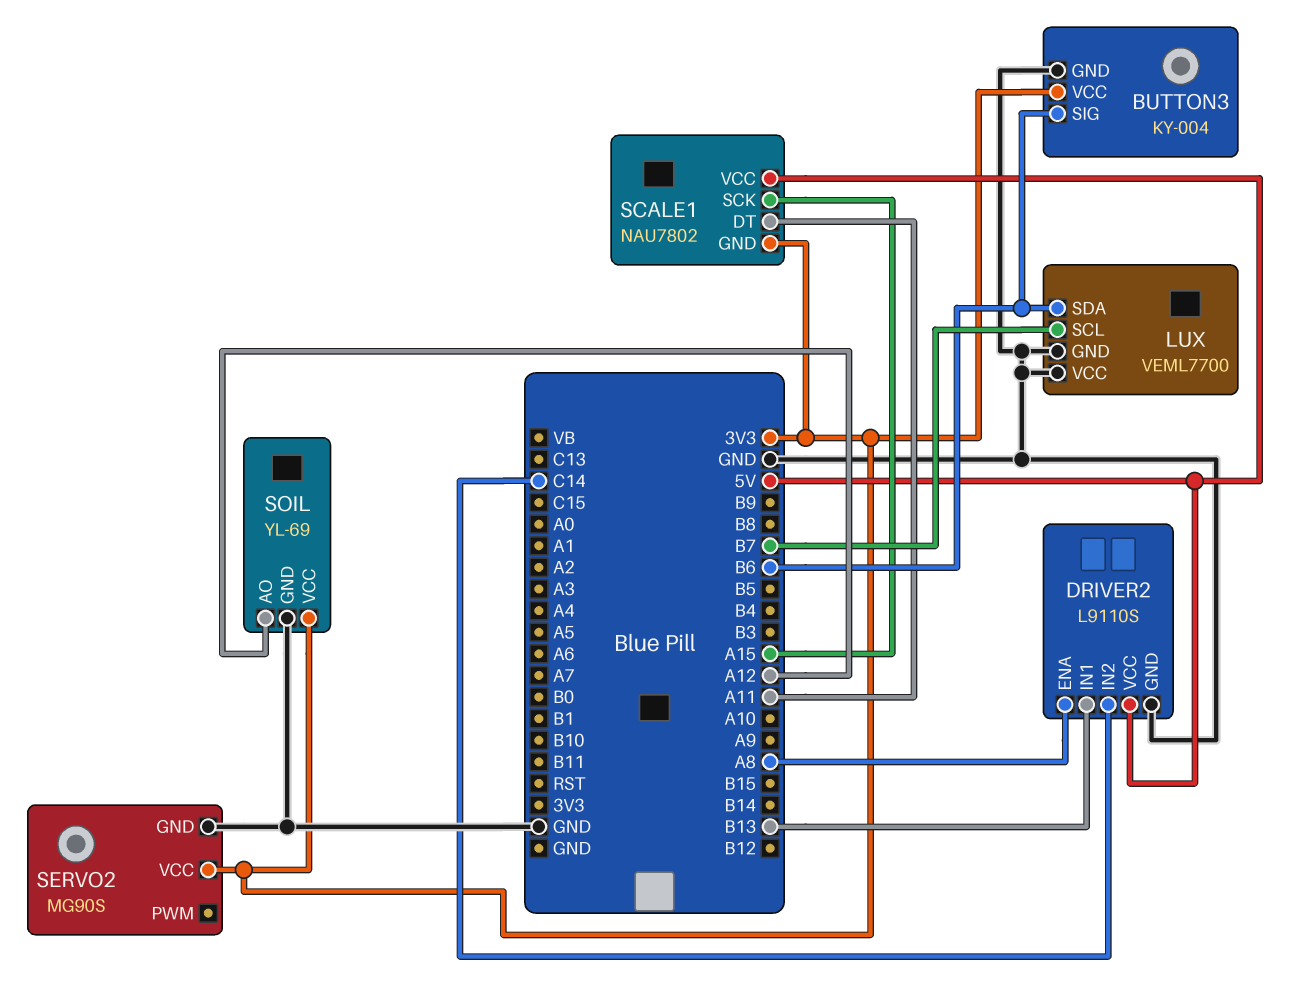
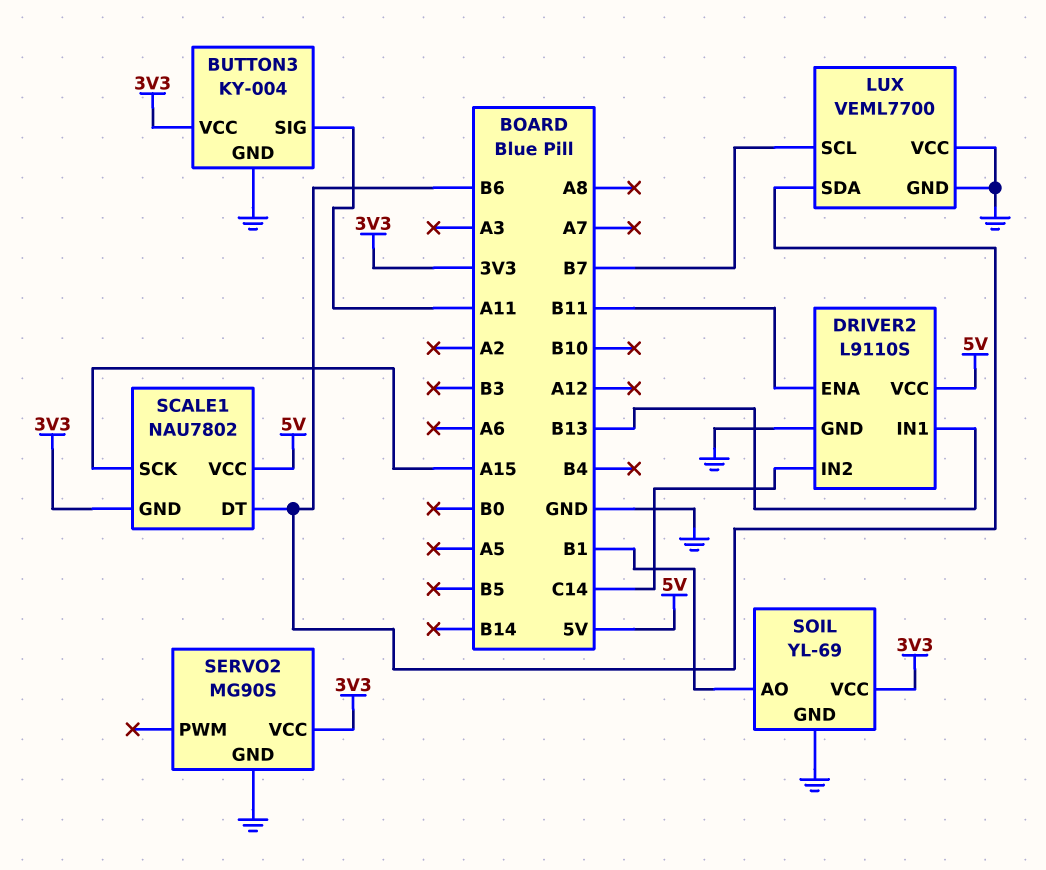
BUTTON3 pin SIG: B6 -> A11
DRIVER2 pin ENA: A8 -> B11
SCALE1 pin DT: A11 -> B6
SOIL pin AO: A12 -> B1

